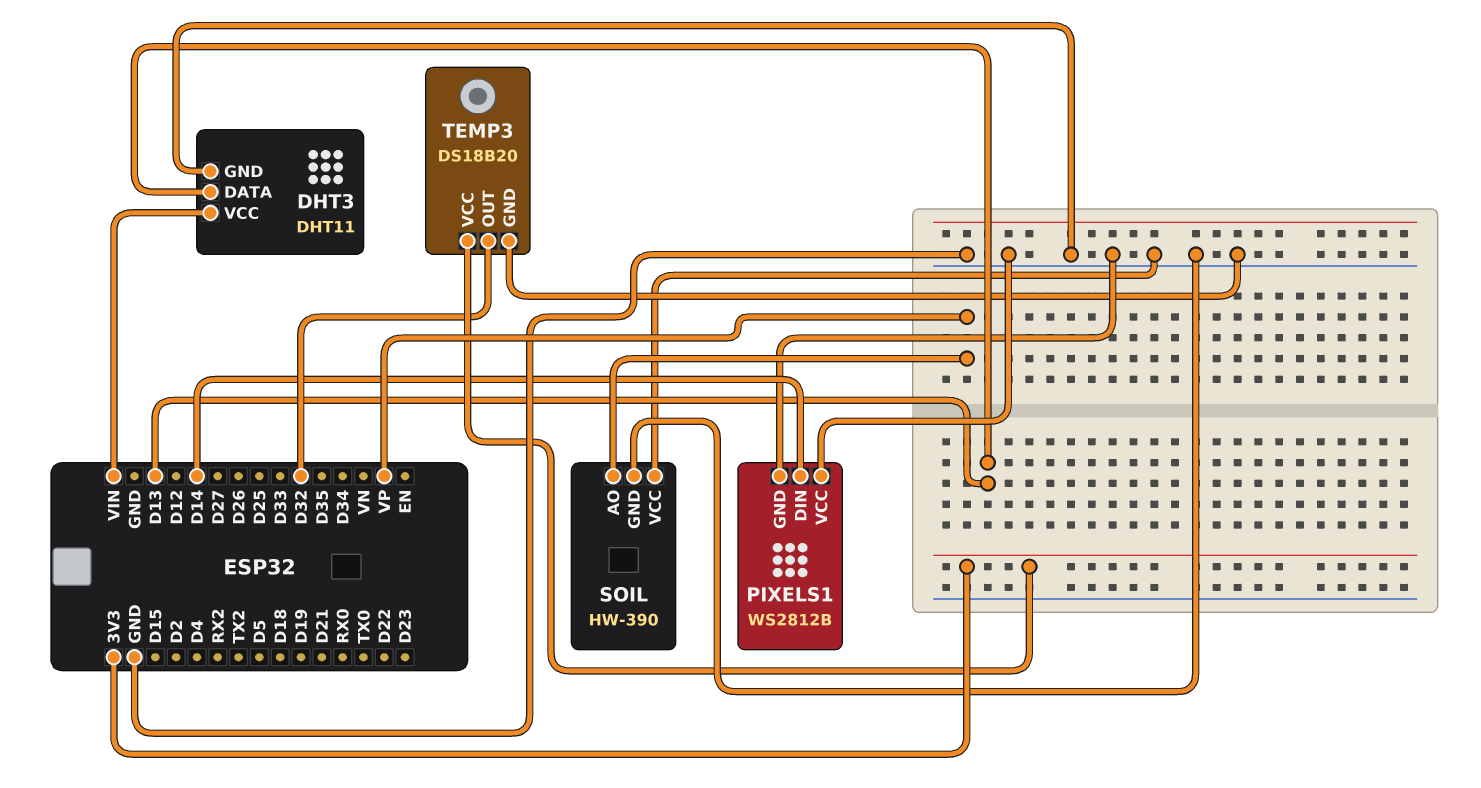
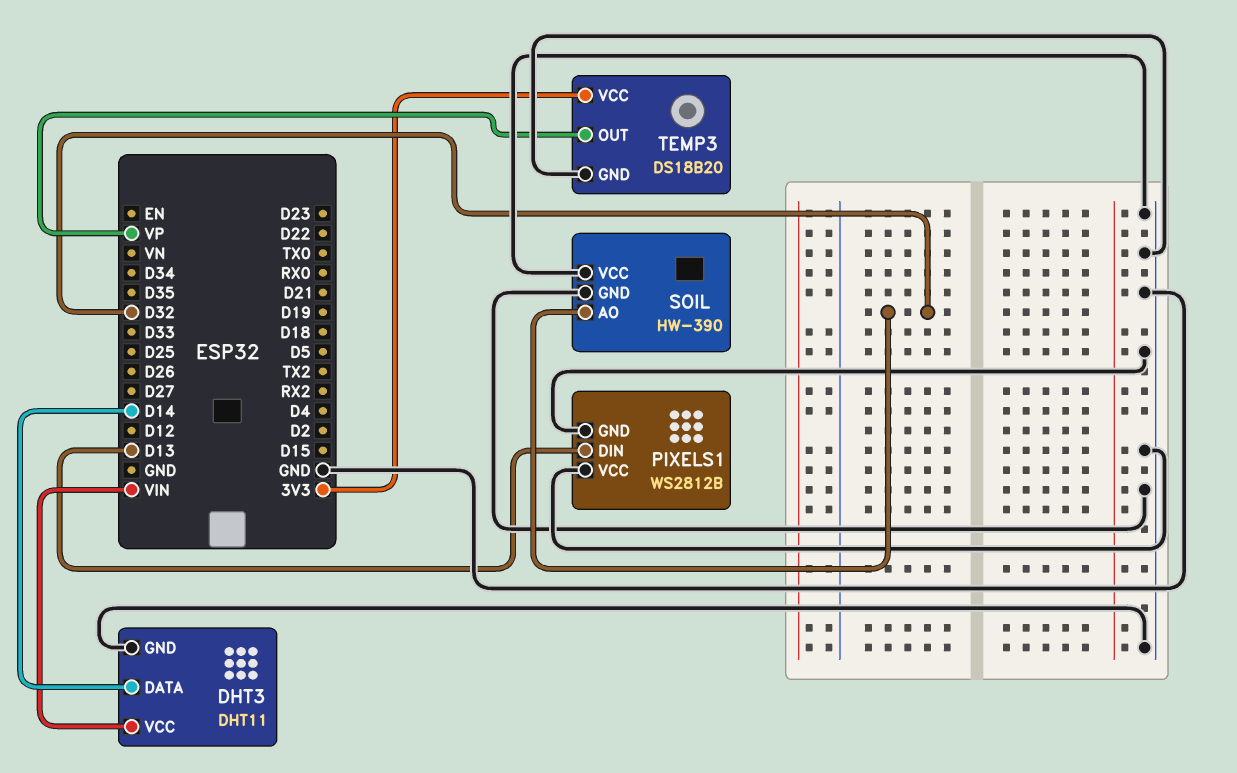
DHT3 pin DATA: D13 -> D14
PIXELS1 pin DIN: D14 -> D13
SOIL pin AO: VP -> D32
TEMP3 pin OUT: D32 -> VP

